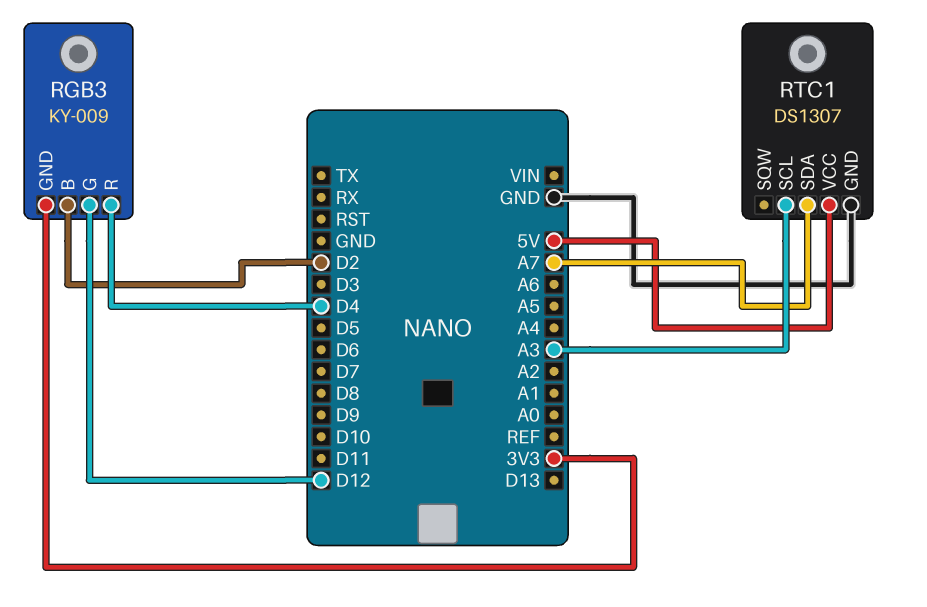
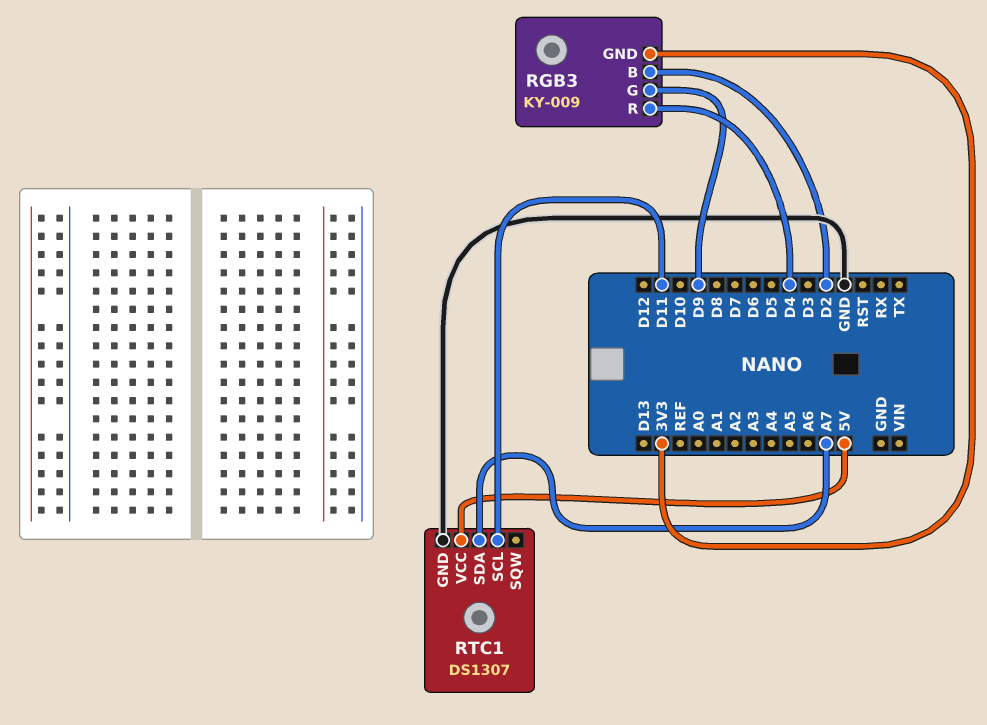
RGB3 pin G: D12 -> D9
RTC1 pin SCL: A3 -> D11

